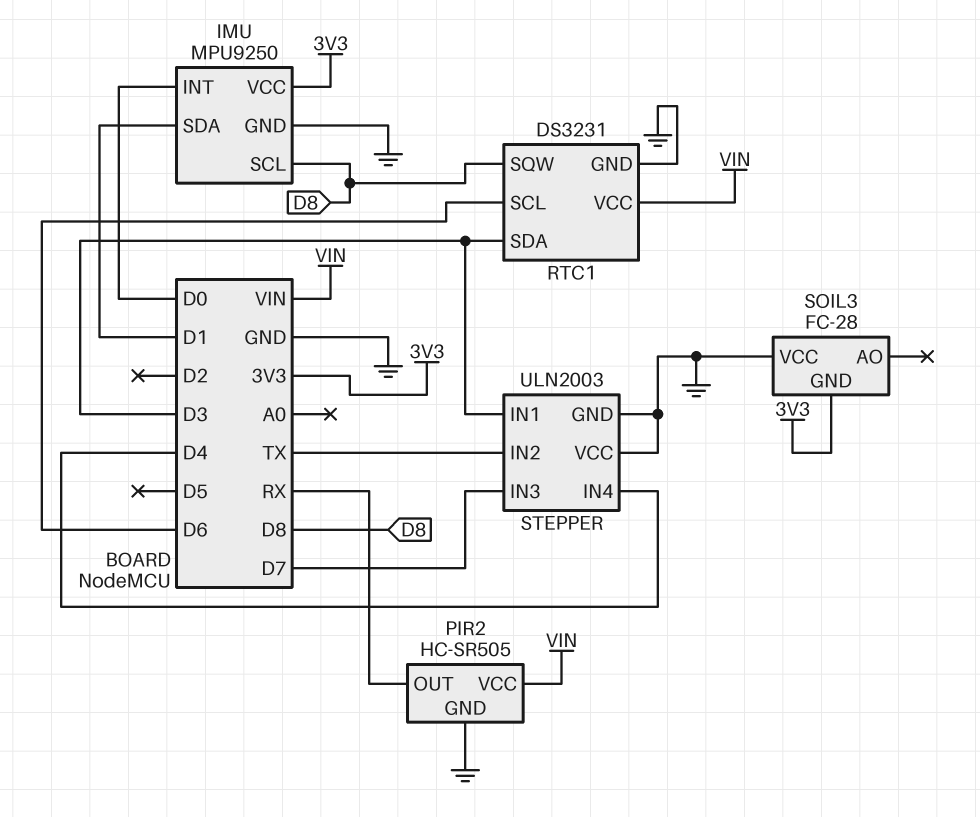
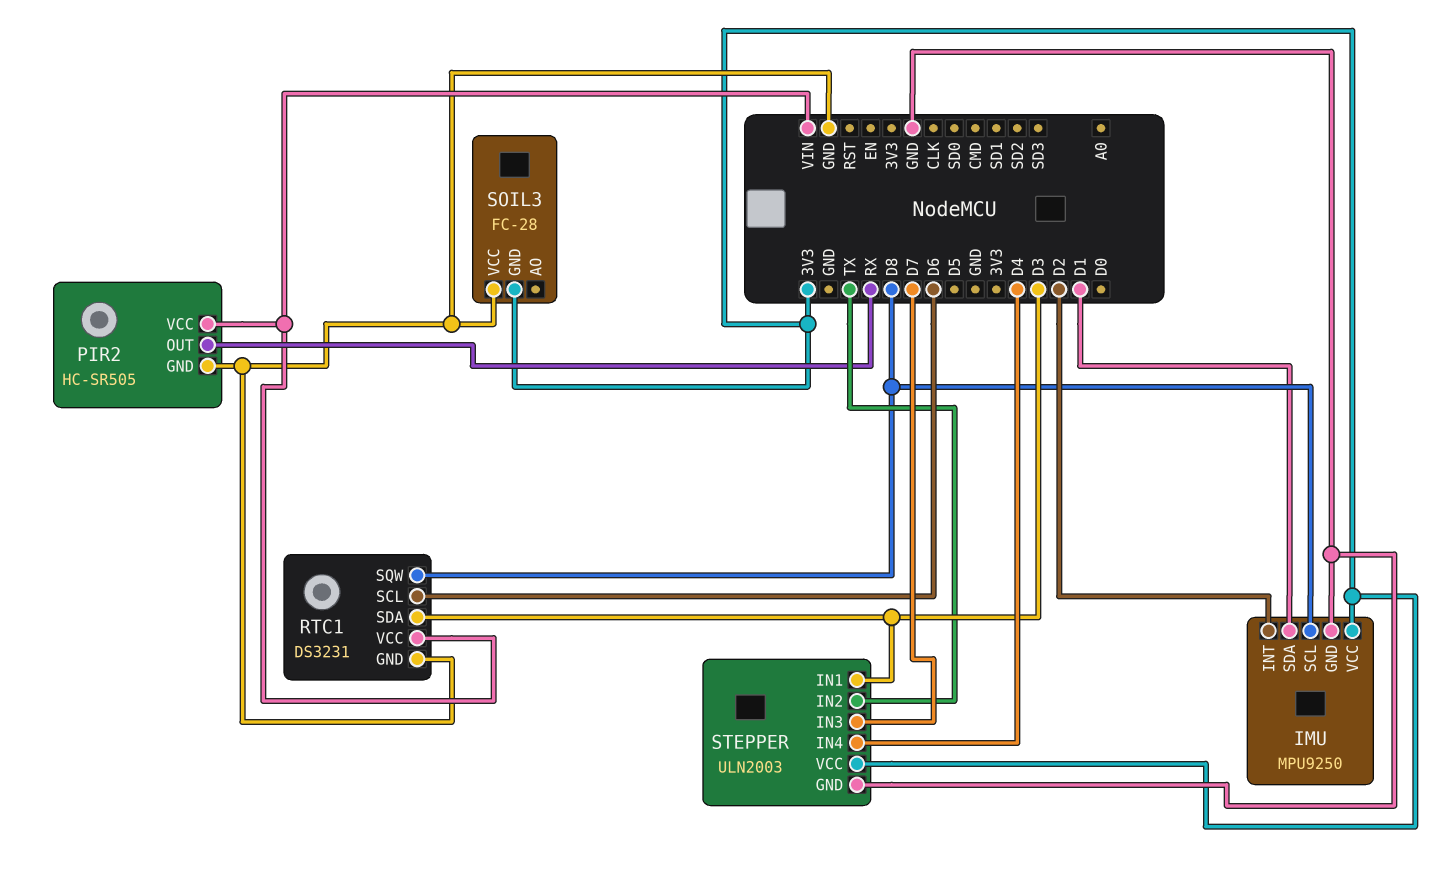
IMU pin INT: D0 -> D2
STEPPER pin VCC: GND -> 3V3

